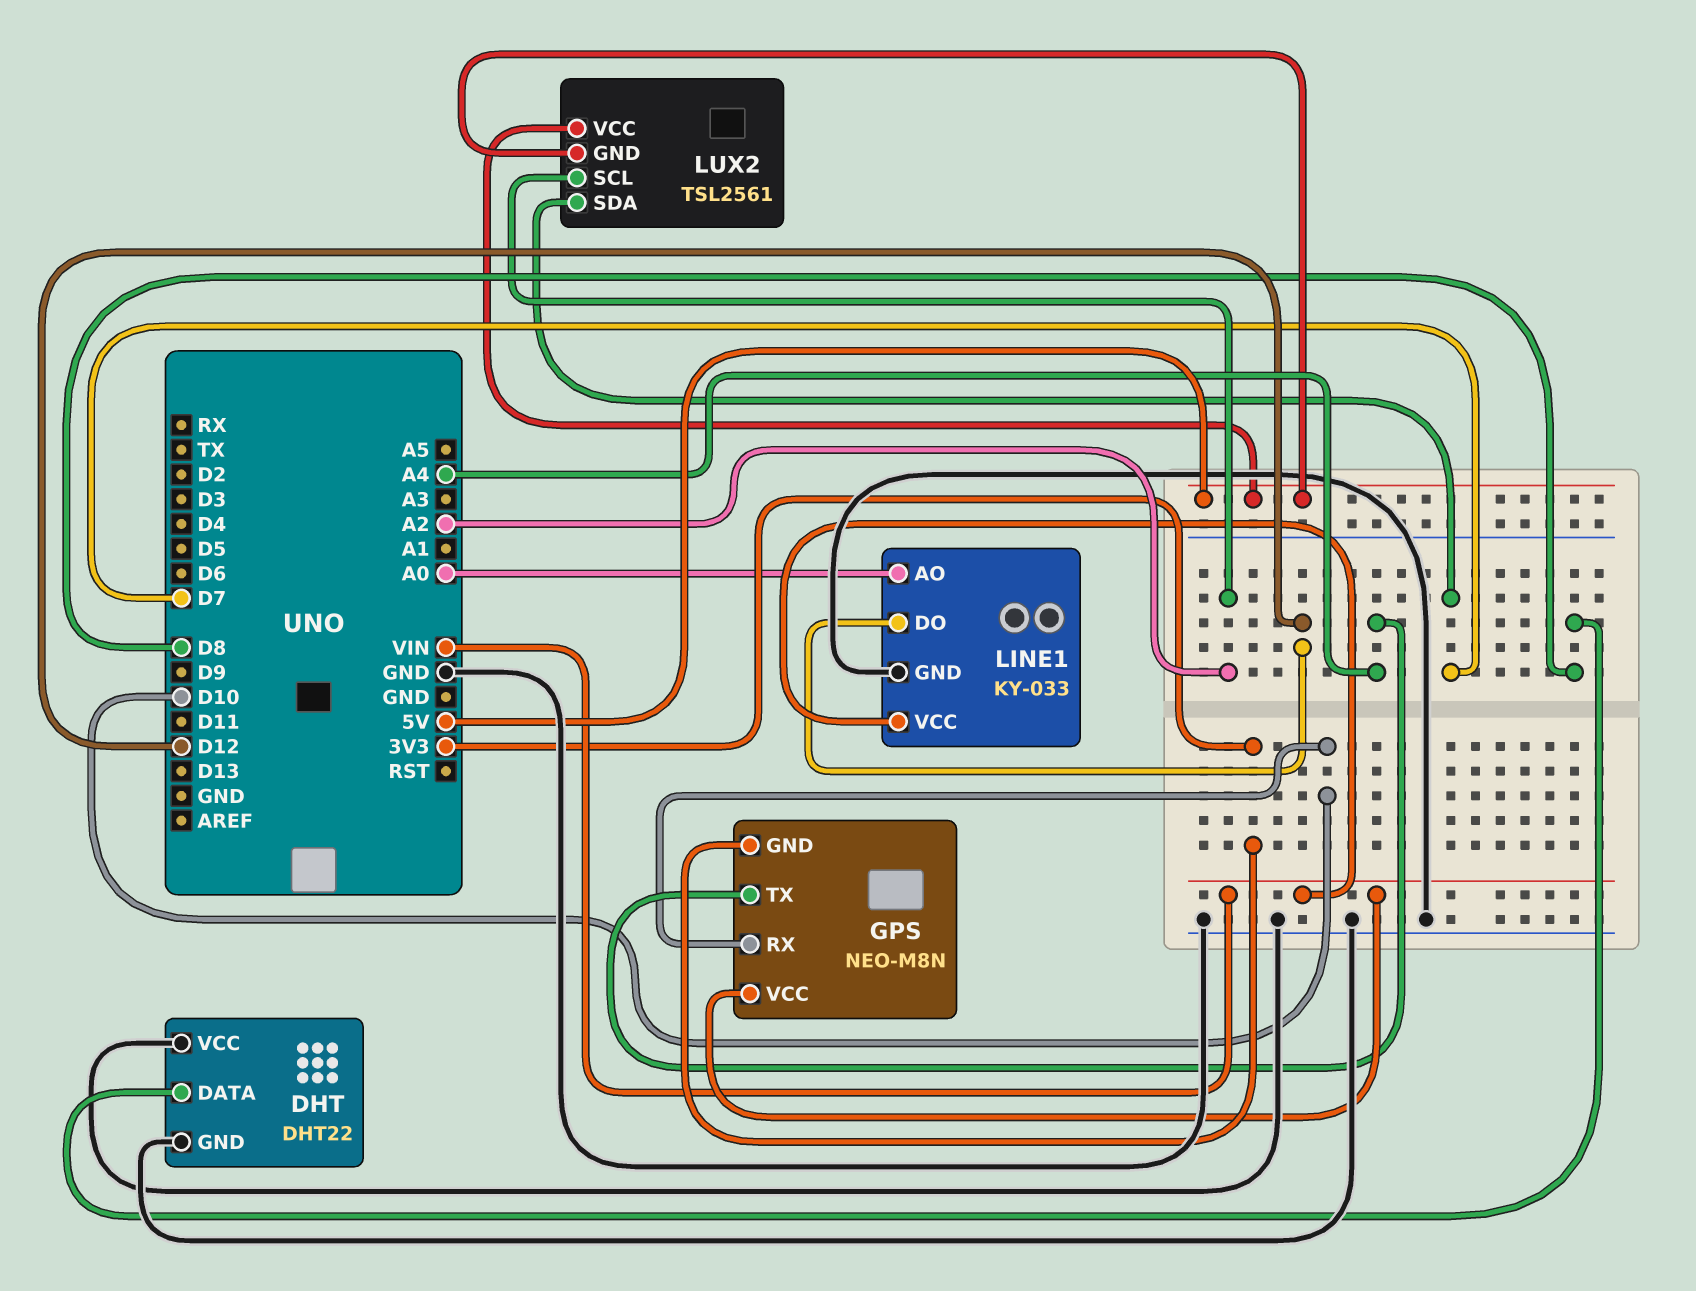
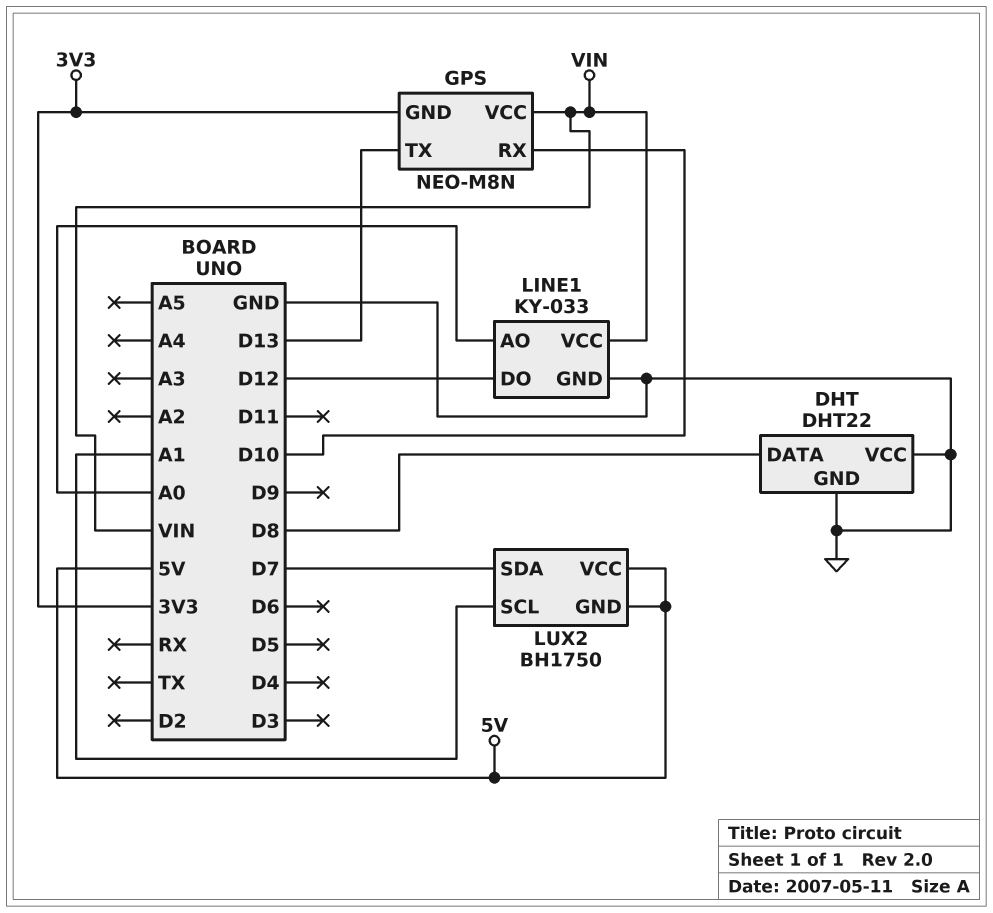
GPS pin TX: A4 -> D13
LUX2: TSL2561 -> BH1750
LUX2 pin SCL: A2 -> A1

